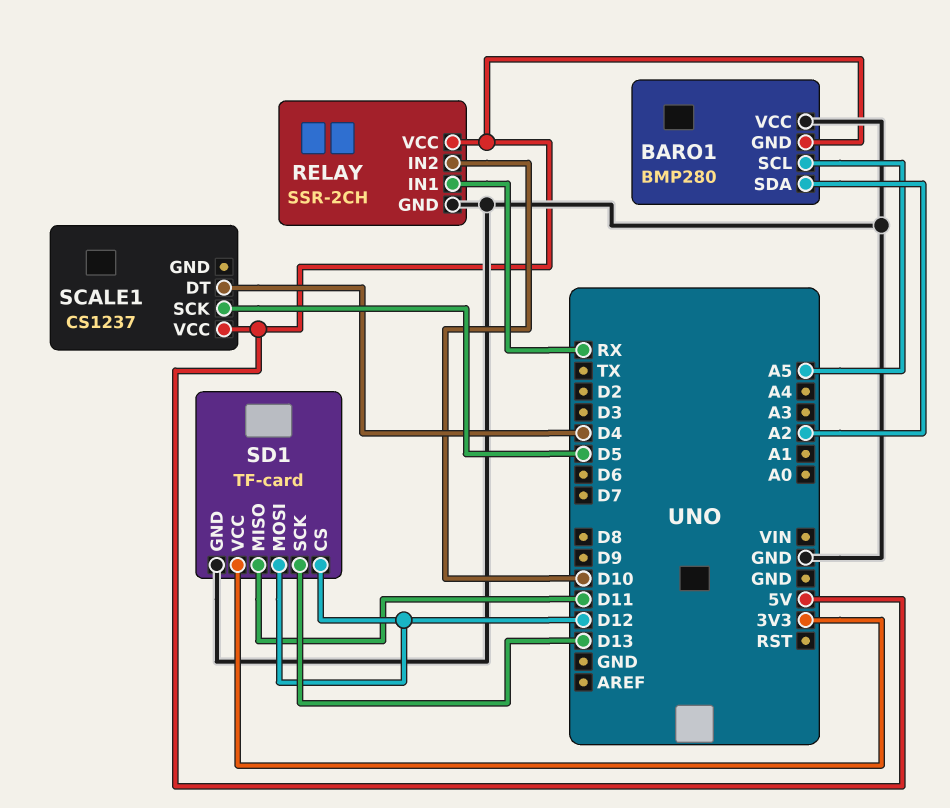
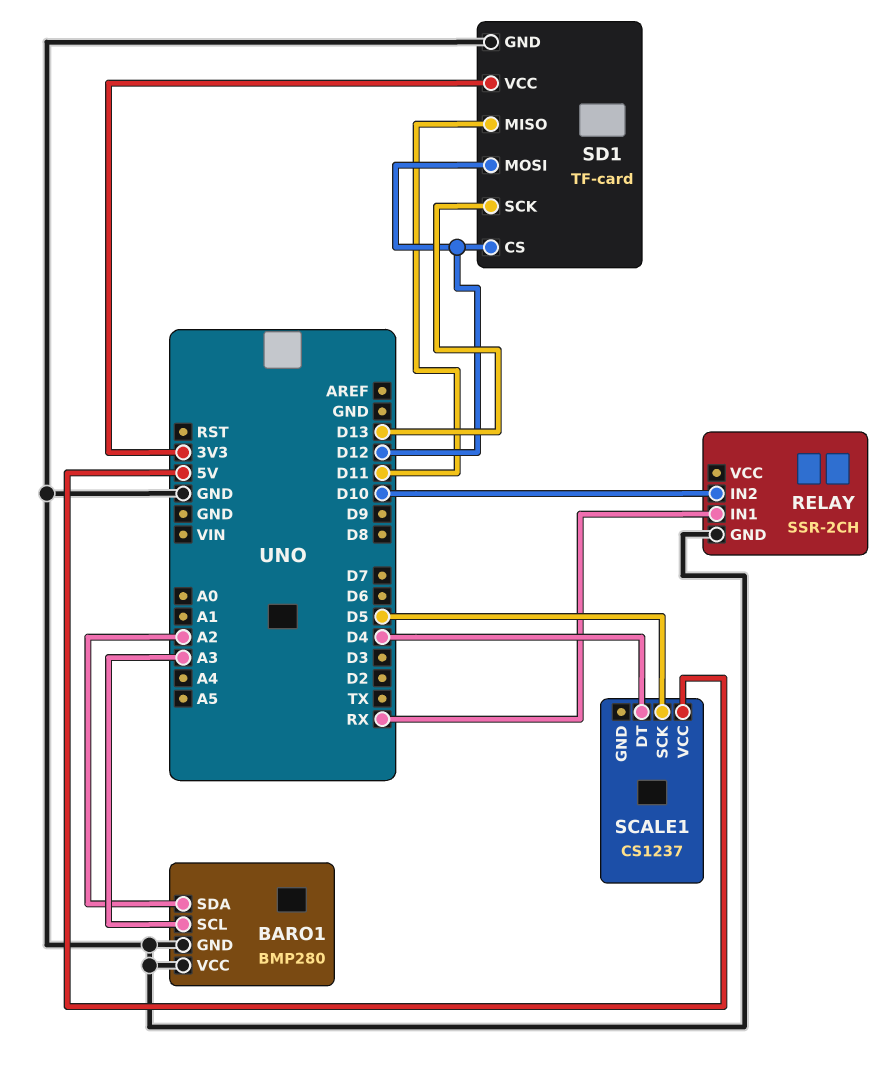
BARO1 pin GND: 5V -> GND
BARO1 pin SCL: A5 -> A3
RELAY pin VCC: 5V -> none

